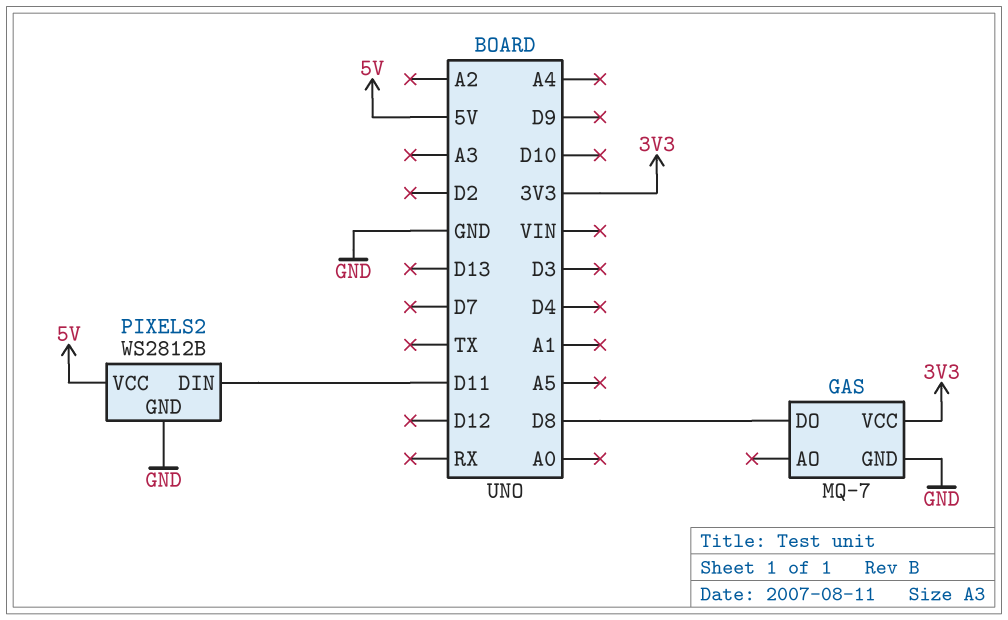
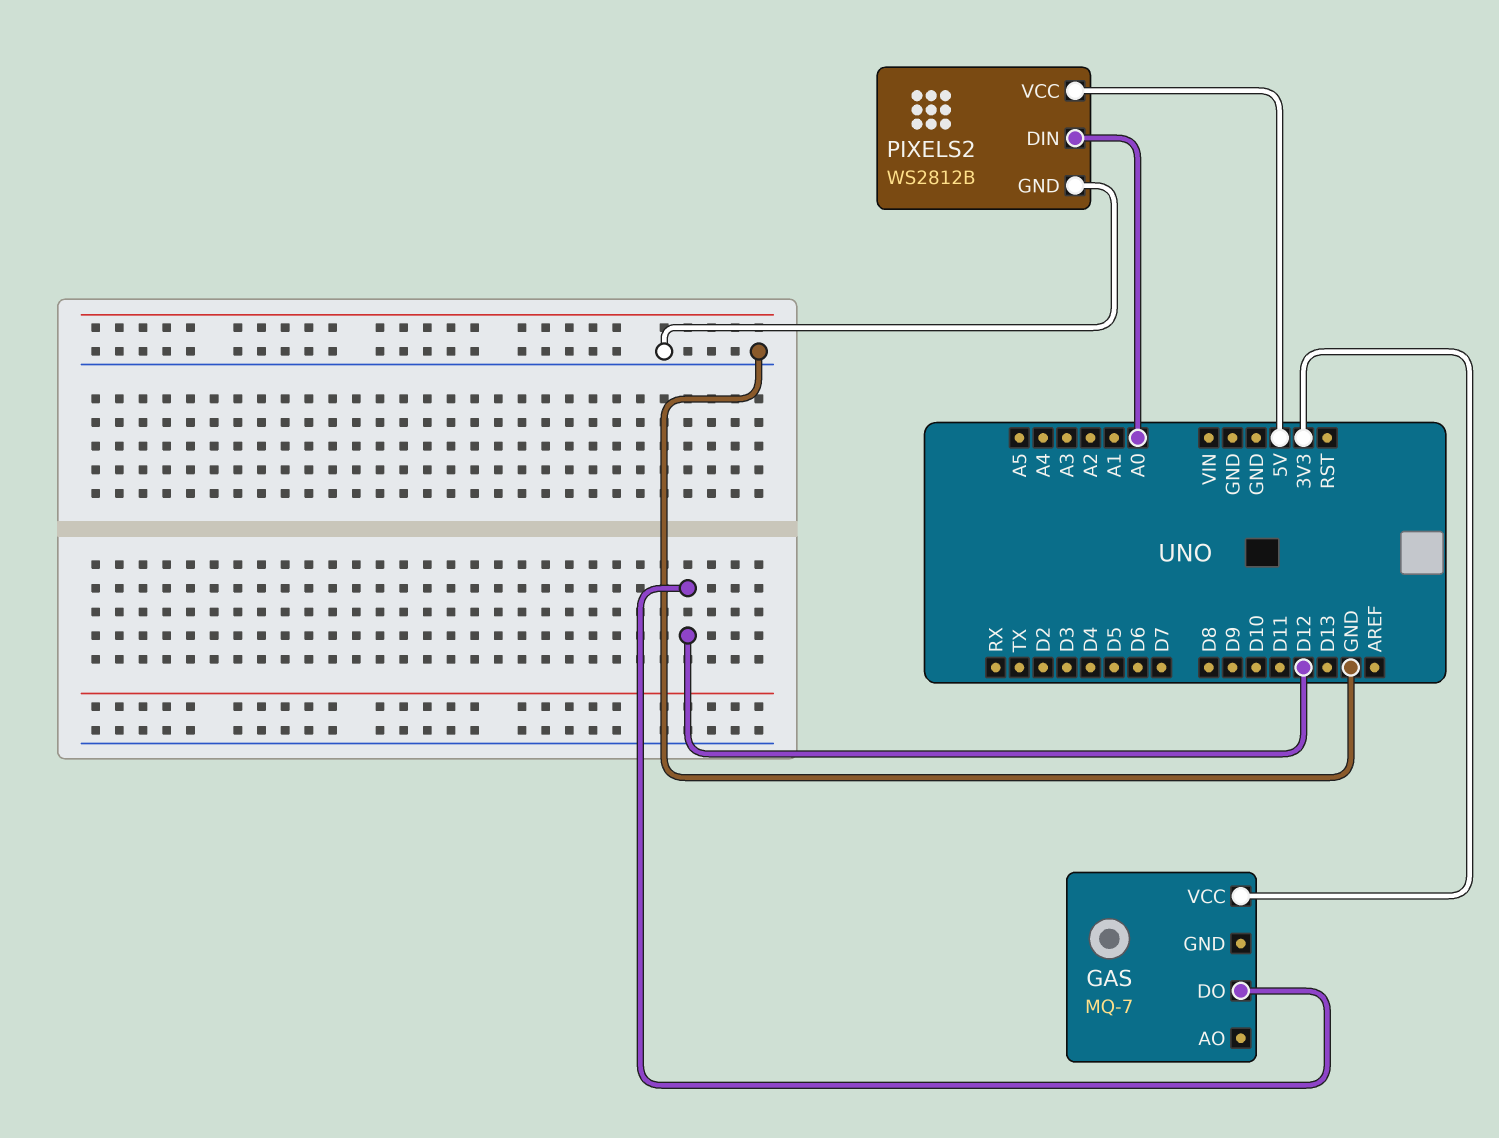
GAS pin DO: D8 -> D12
GAS pin GND: GND -> none
PIXELS2 pin DIN: D11 -> A0

